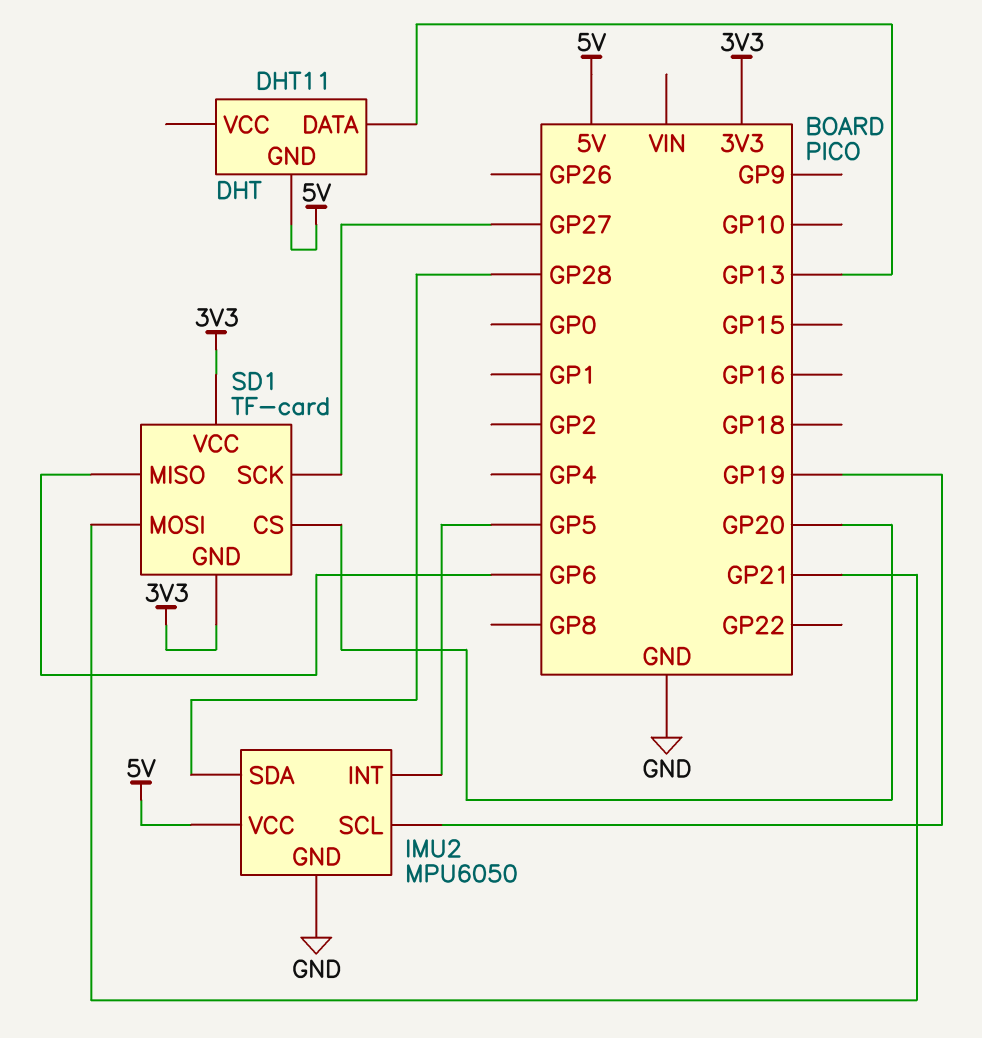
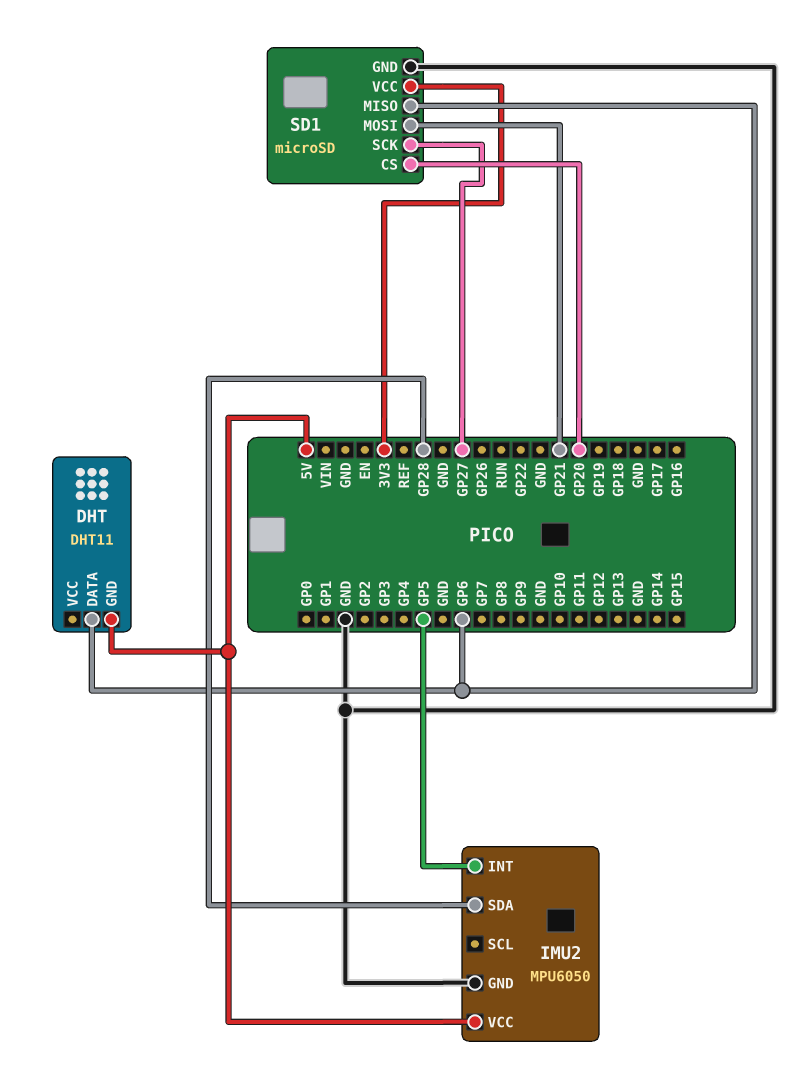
DHT pin DATA: GP13 -> GP6
IMU2 pin SCL: GP19 -> none
SD1: TF-card -> microSD
SD1 pin GND: 3V3 -> GND

